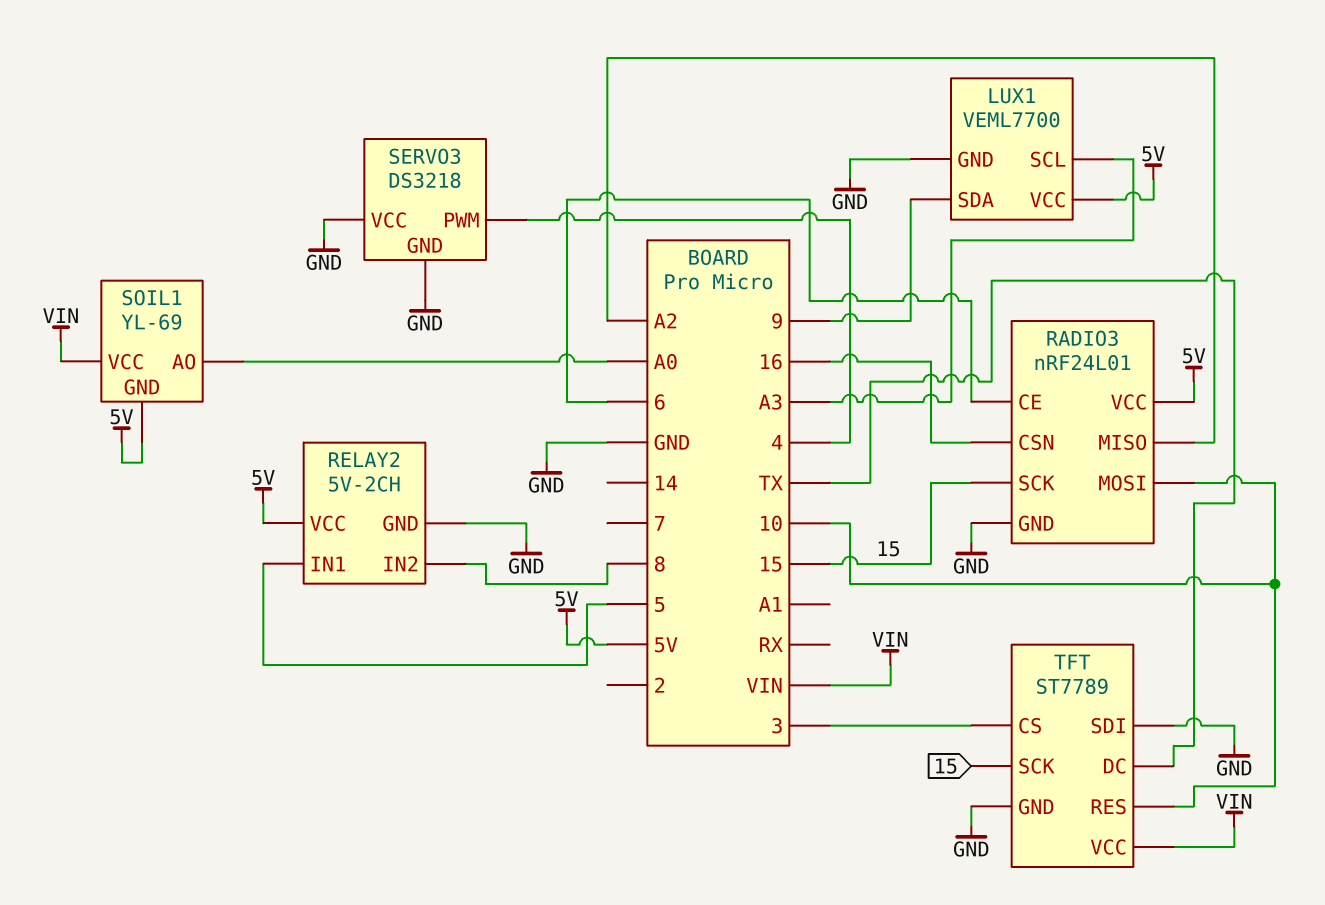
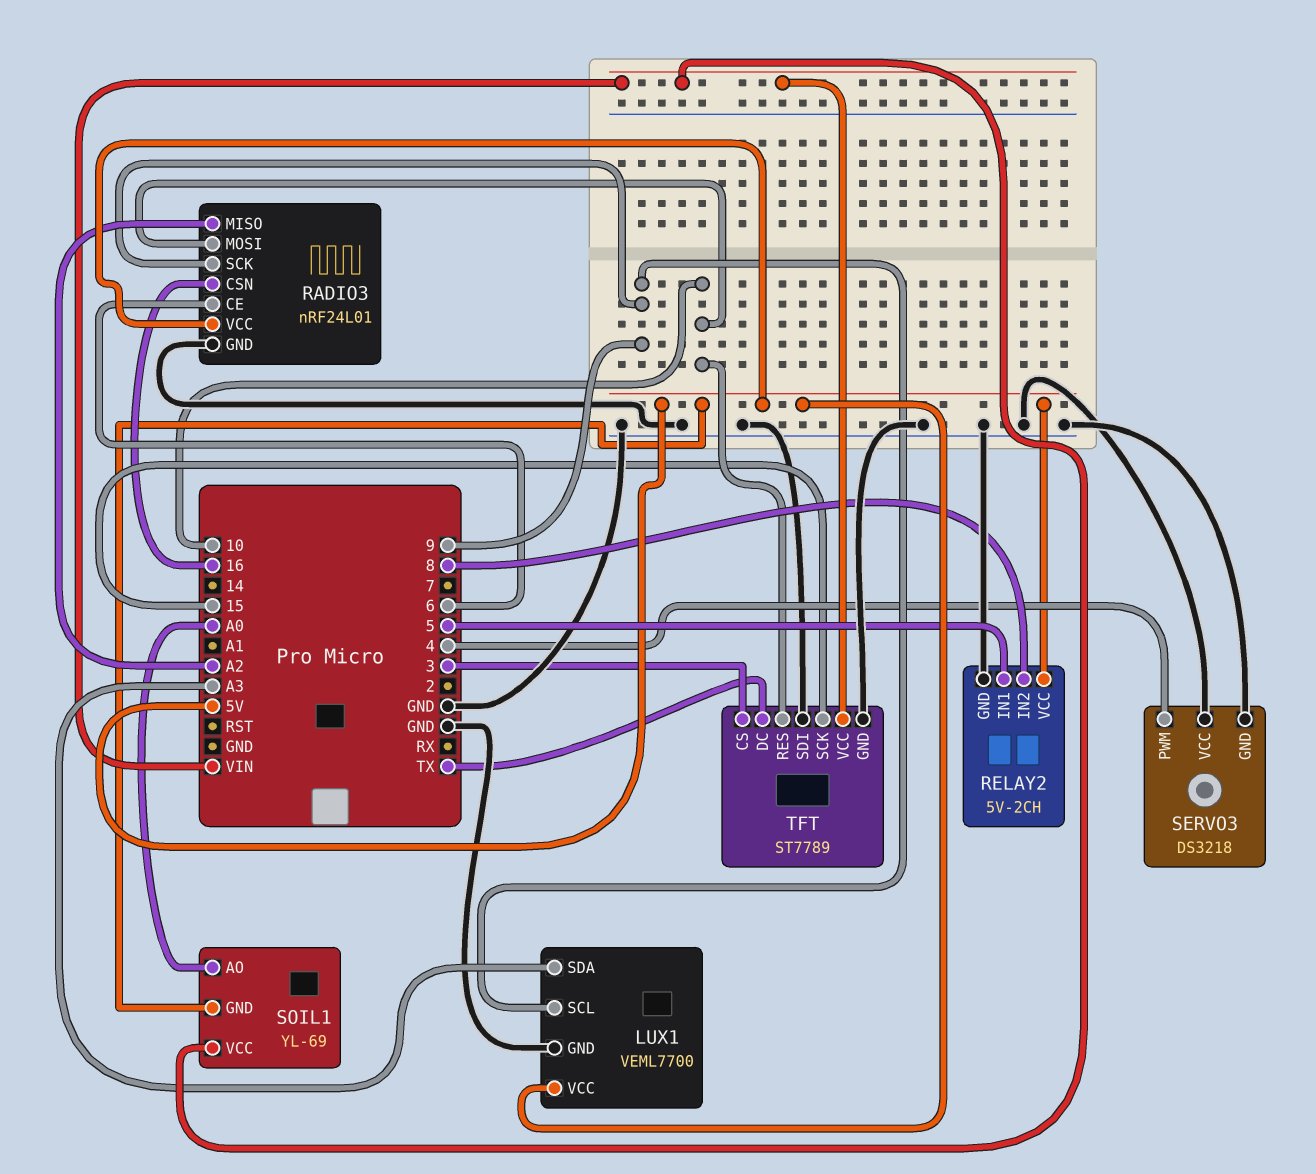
LUX1 pin SCL: A3 -> 9
LUX1 pin SDA: 9 -> A3
RADIO3 pin SCK: 15 -> 9

